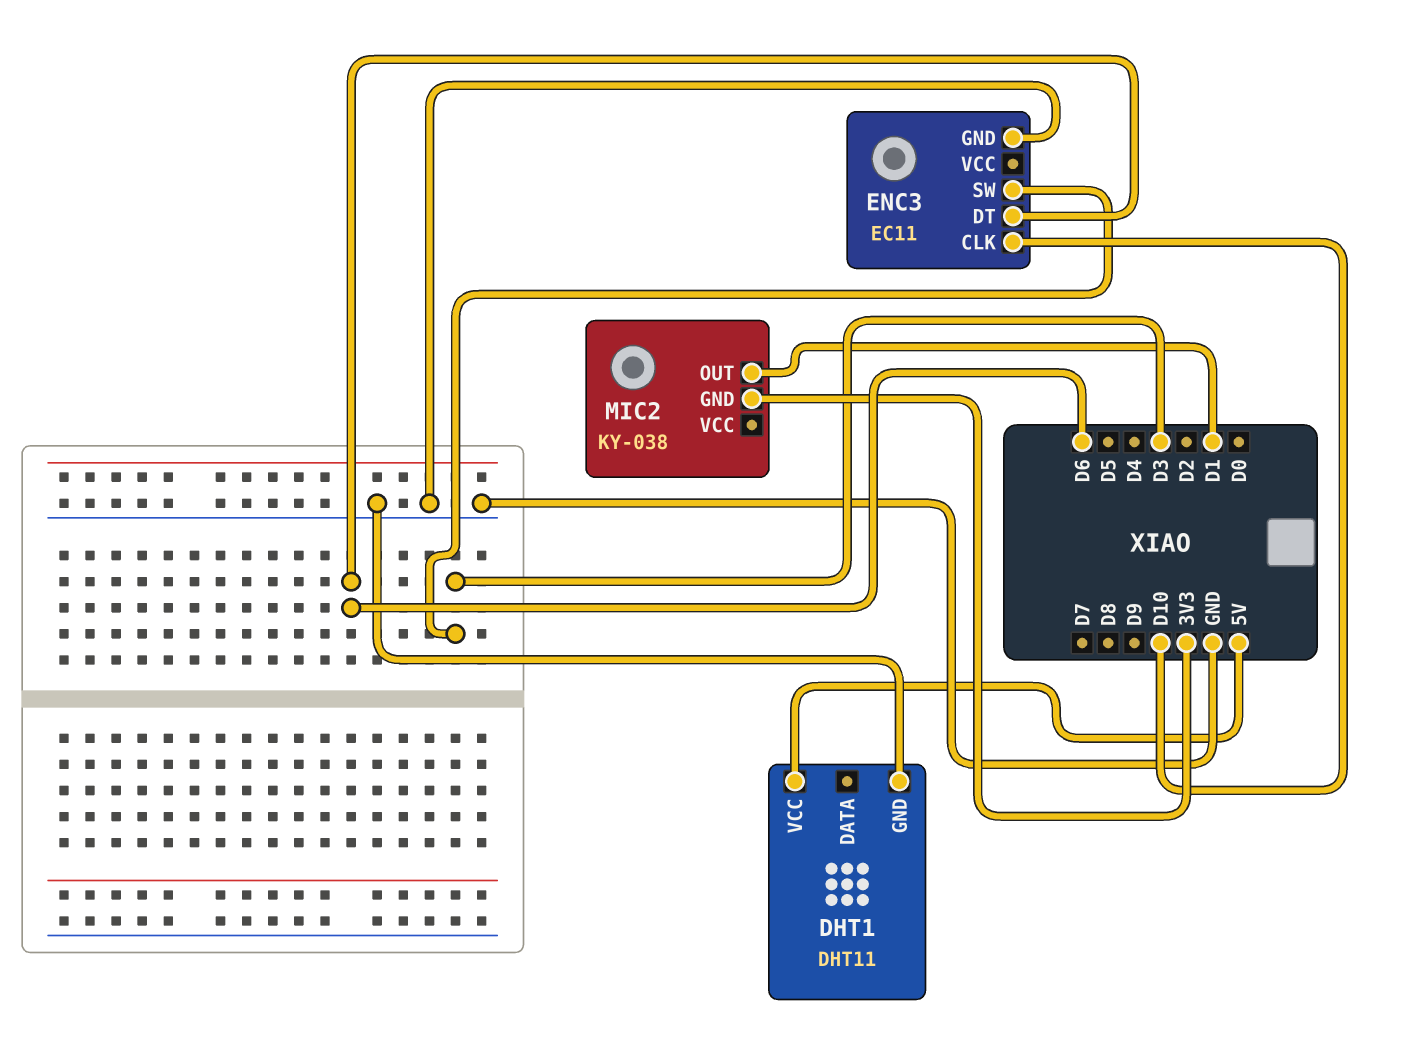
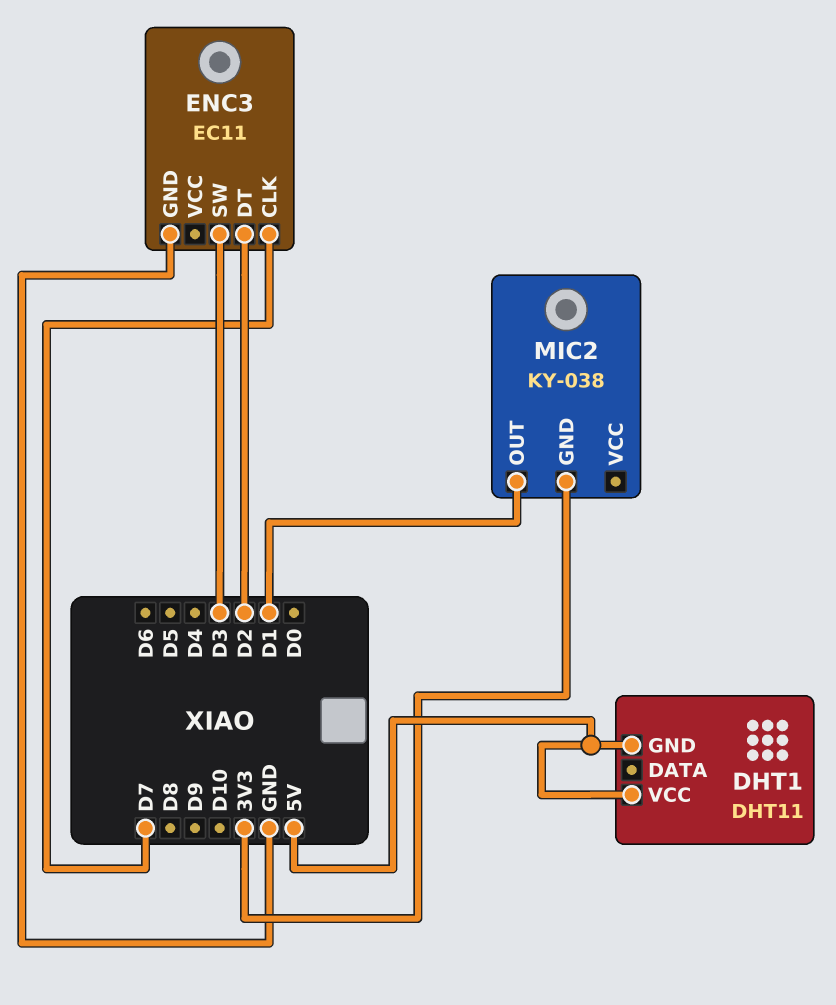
DHT1 pin GND: GND -> 5V
ENC3 pin CLK: D10 -> D7
ENC3 pin DT: D6 -> D2

